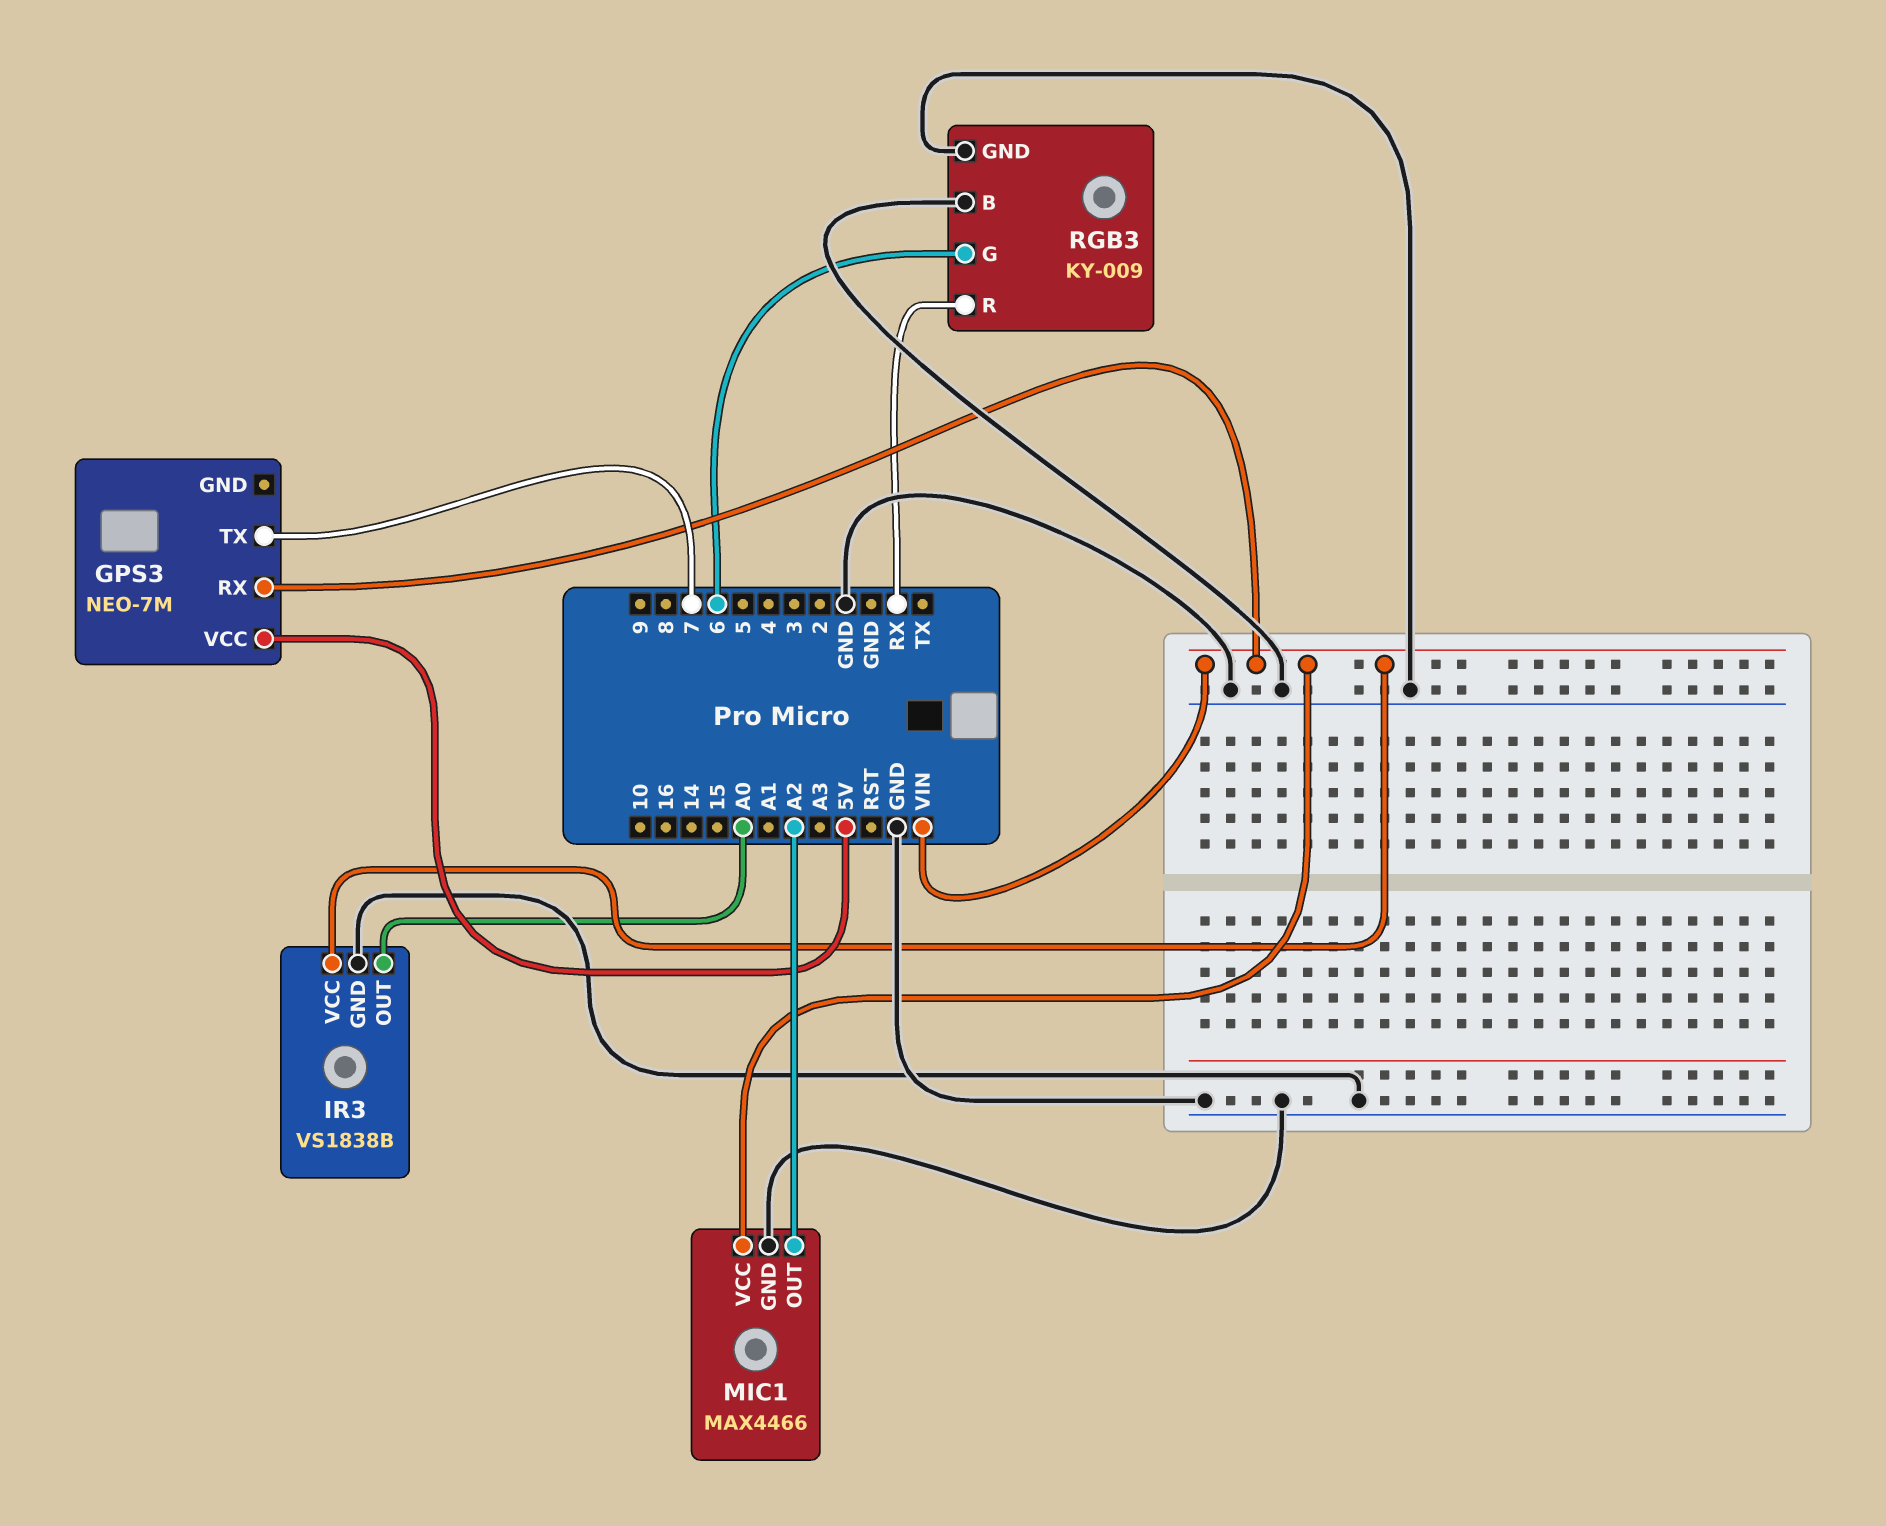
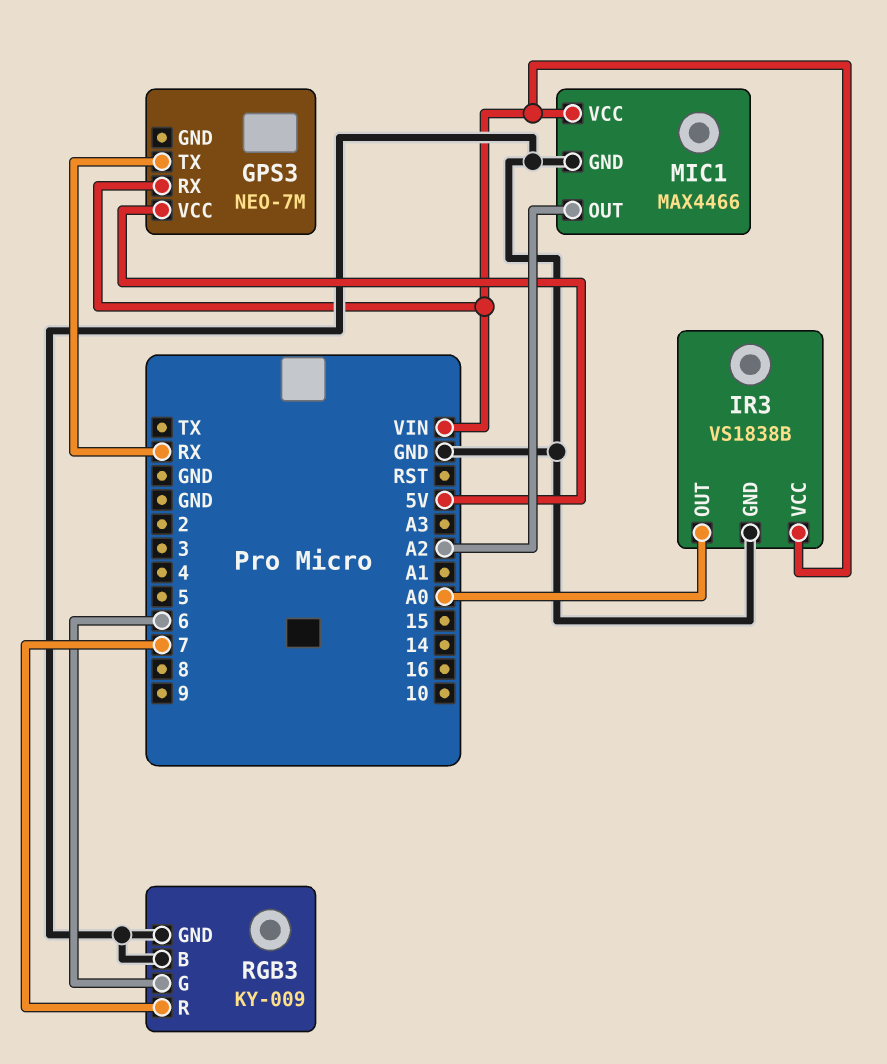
GPS3 pin TX: 7 -> RX
RGB3 pin R: RX -> 7

